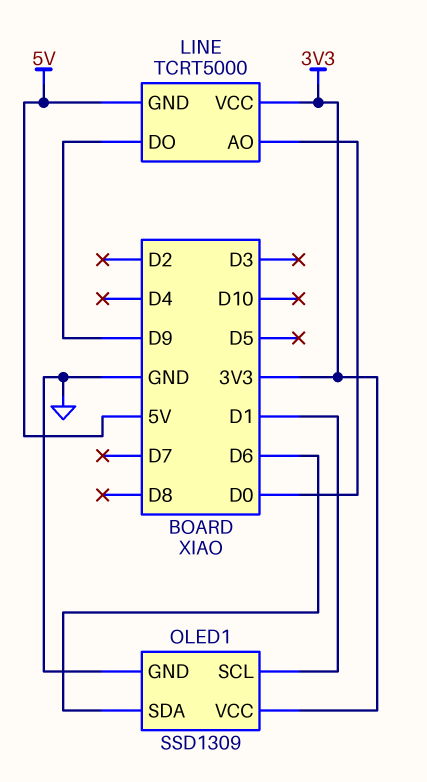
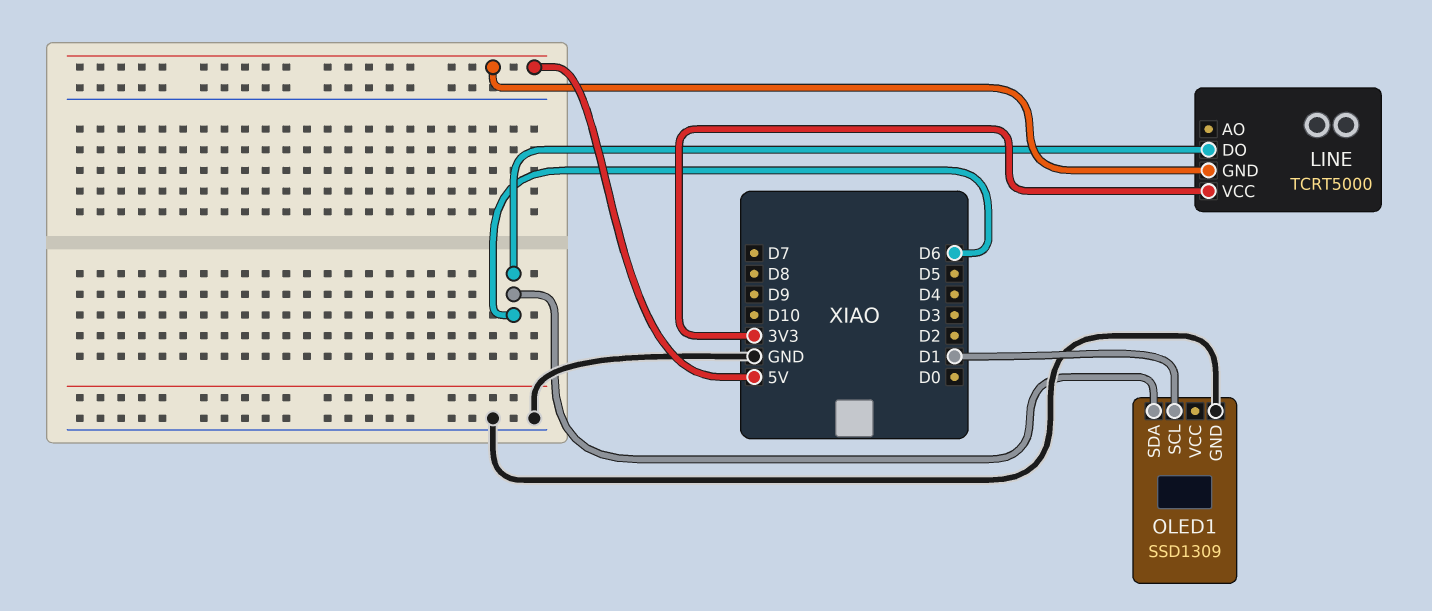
LINE pin AO: D0 -> none
LINE pin DO: D9 -> D6
OLED1 pin VCC: 3V3 -> none

